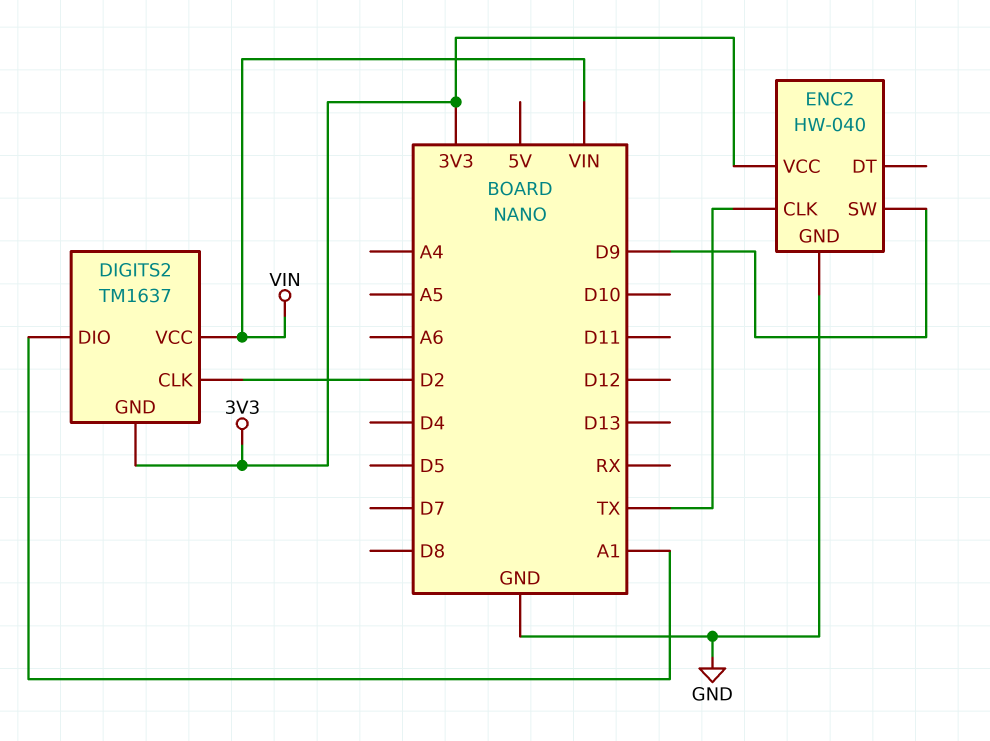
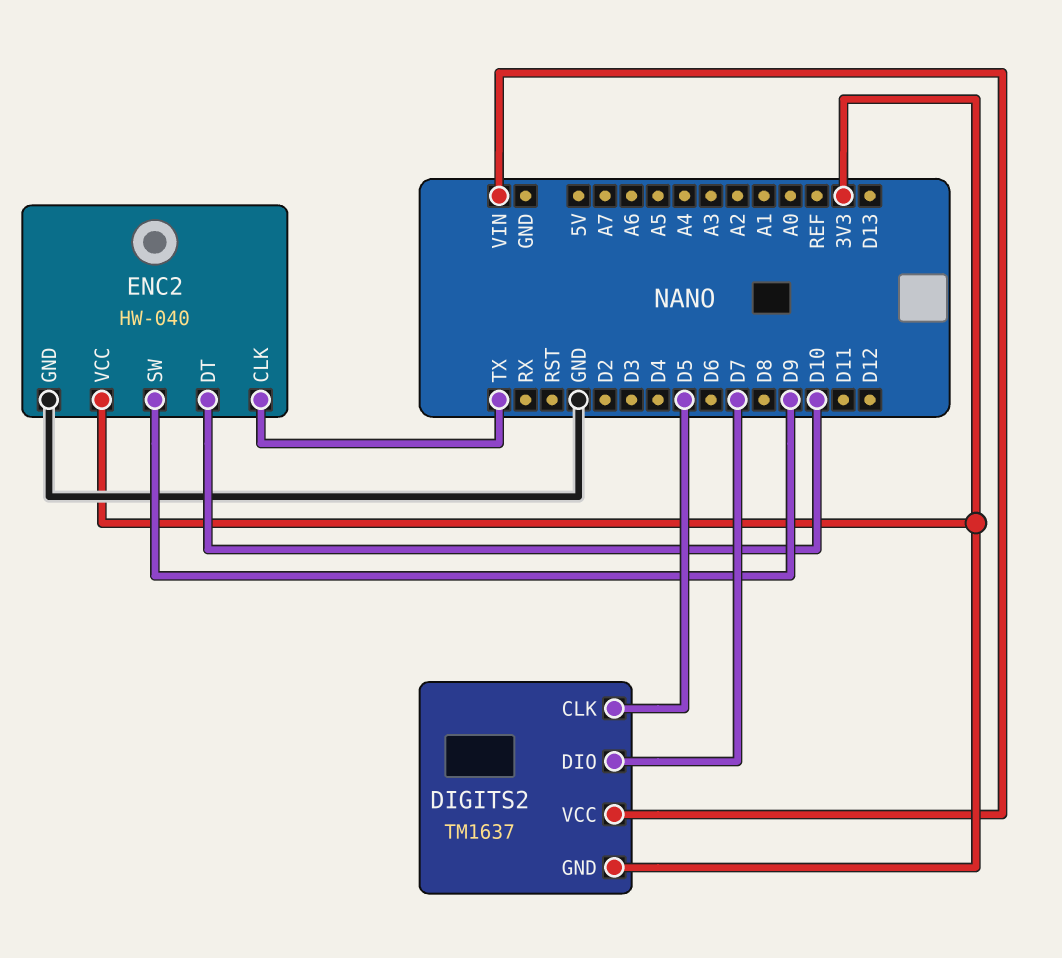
DIGITS2 pin CLK: D2 -> D5
DIGITS2 pin DIO: A1 -> D7
ENC2 pin DT: none -> D10

